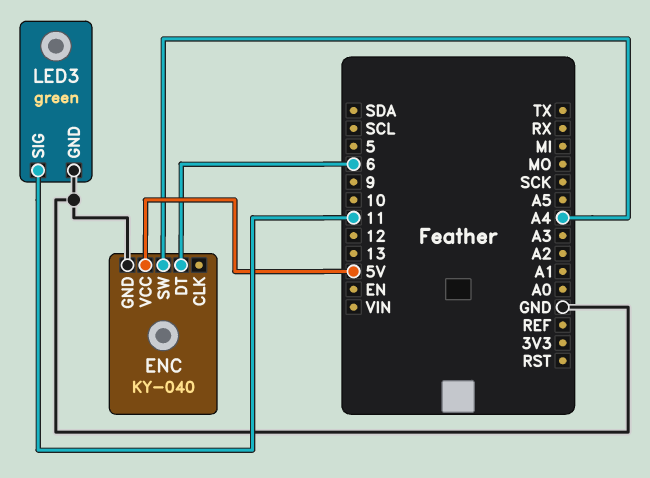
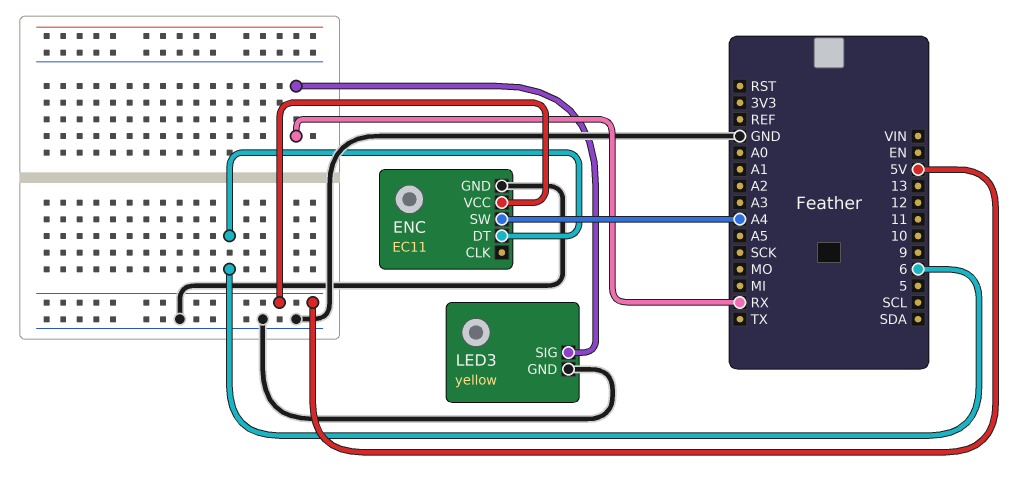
ENC: KY-040 -> EC11
LED3: green -> yellow
LED3 pin SIG: 11 -> RX

